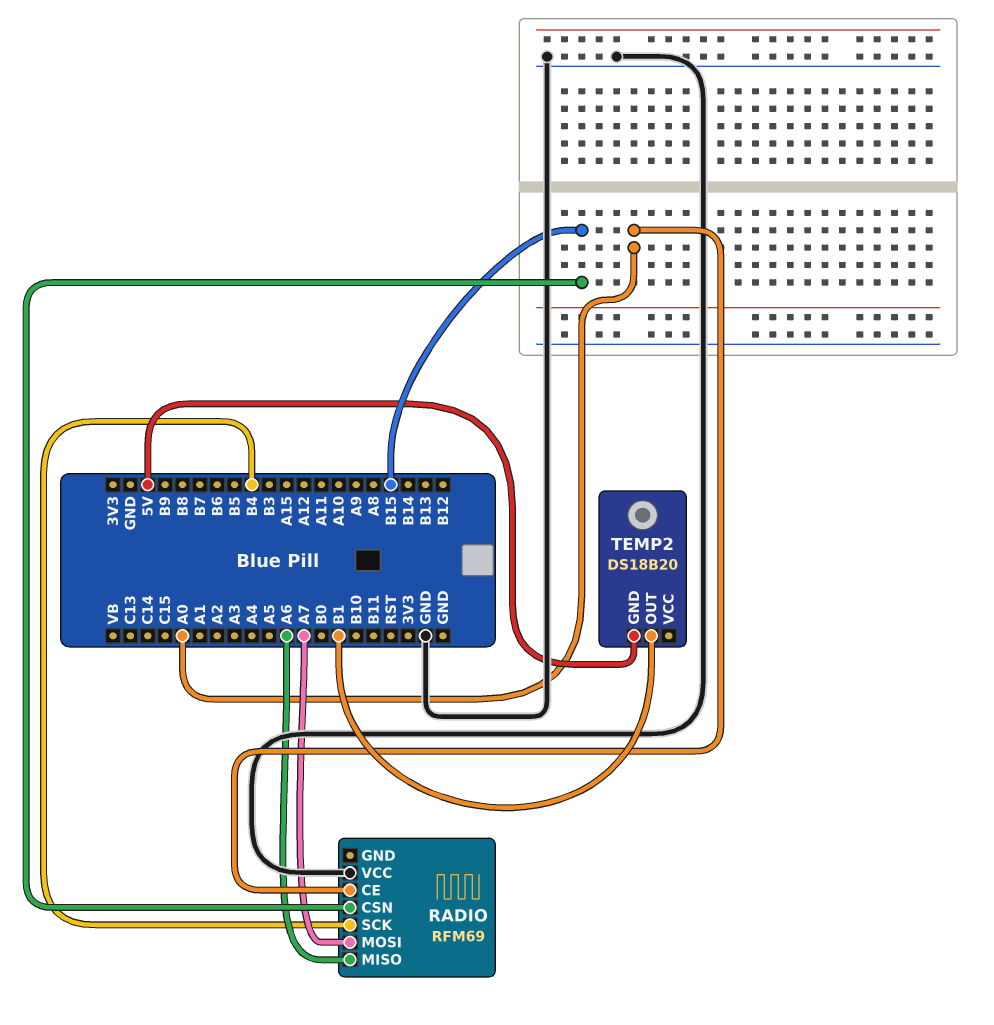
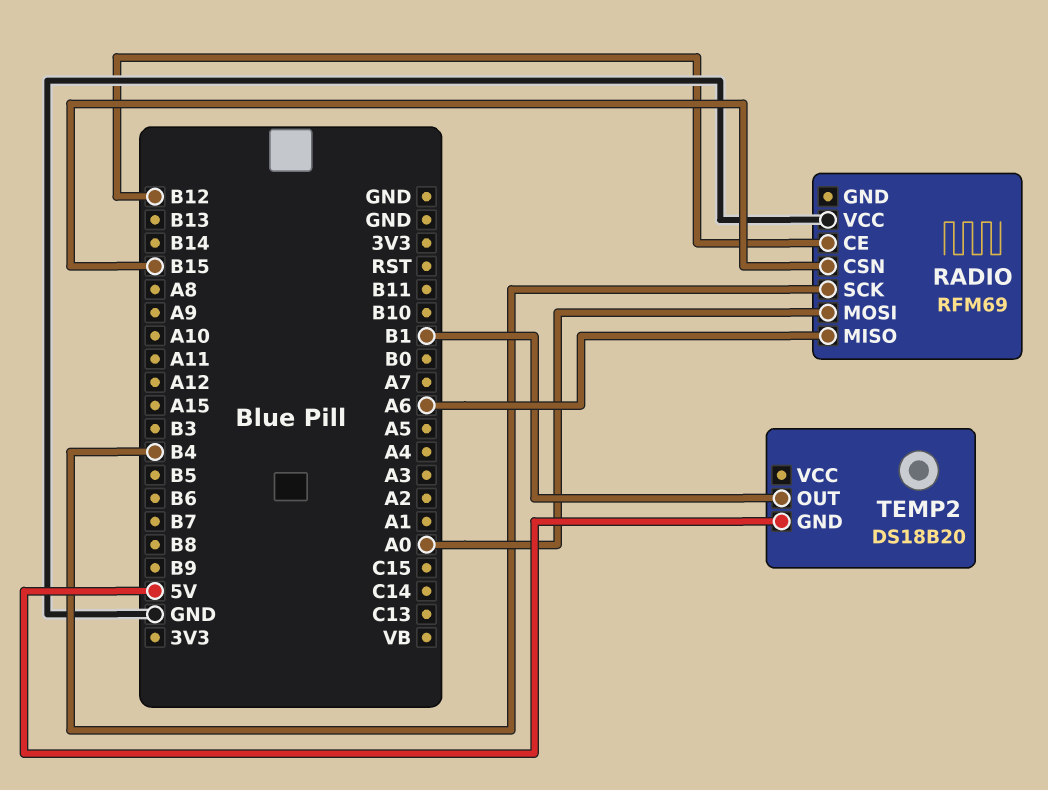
RADIO pin CE: A0 -> B12
RADIO pin MOSI: A7 -> A0

